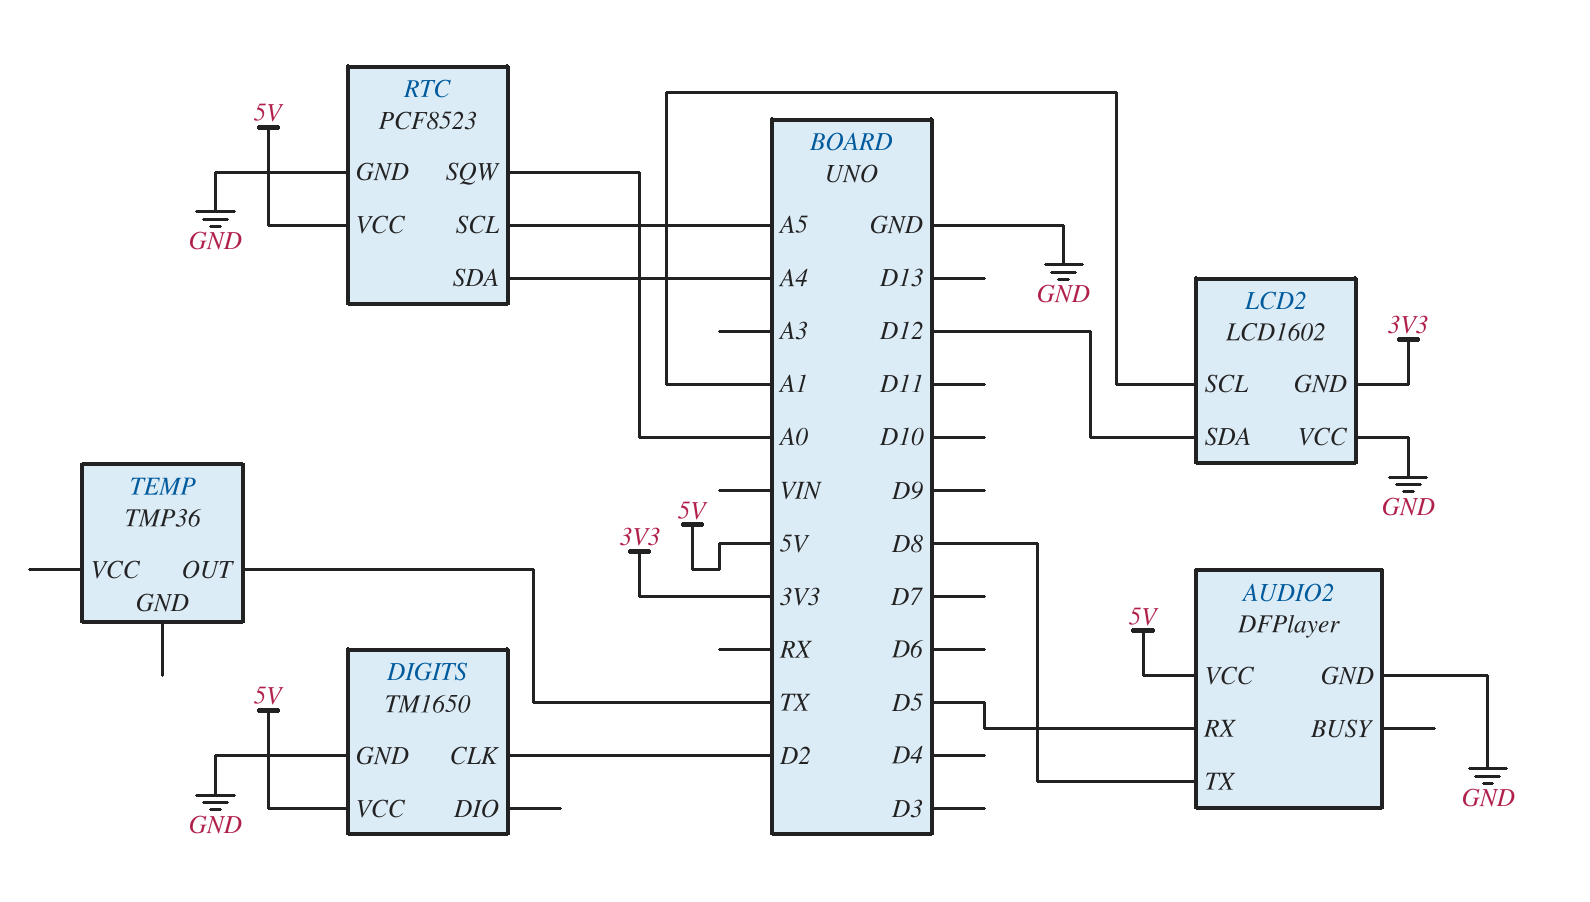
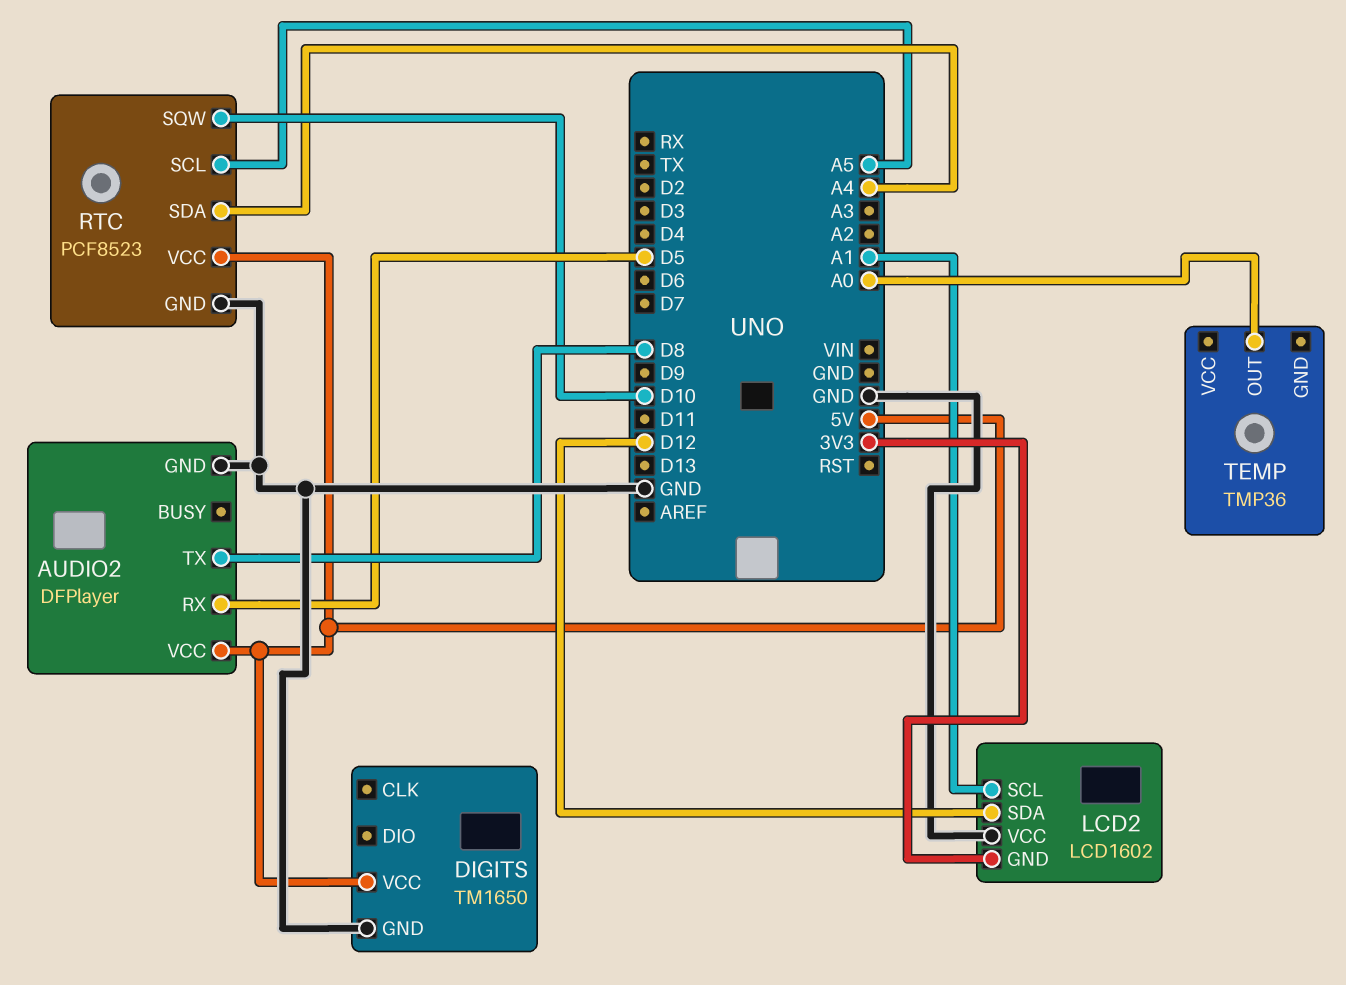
DIGITS pin CLK: D2 -> none
RTC pin SQW: A0 -> D10
TEMP pin OUT: TX -> A0

